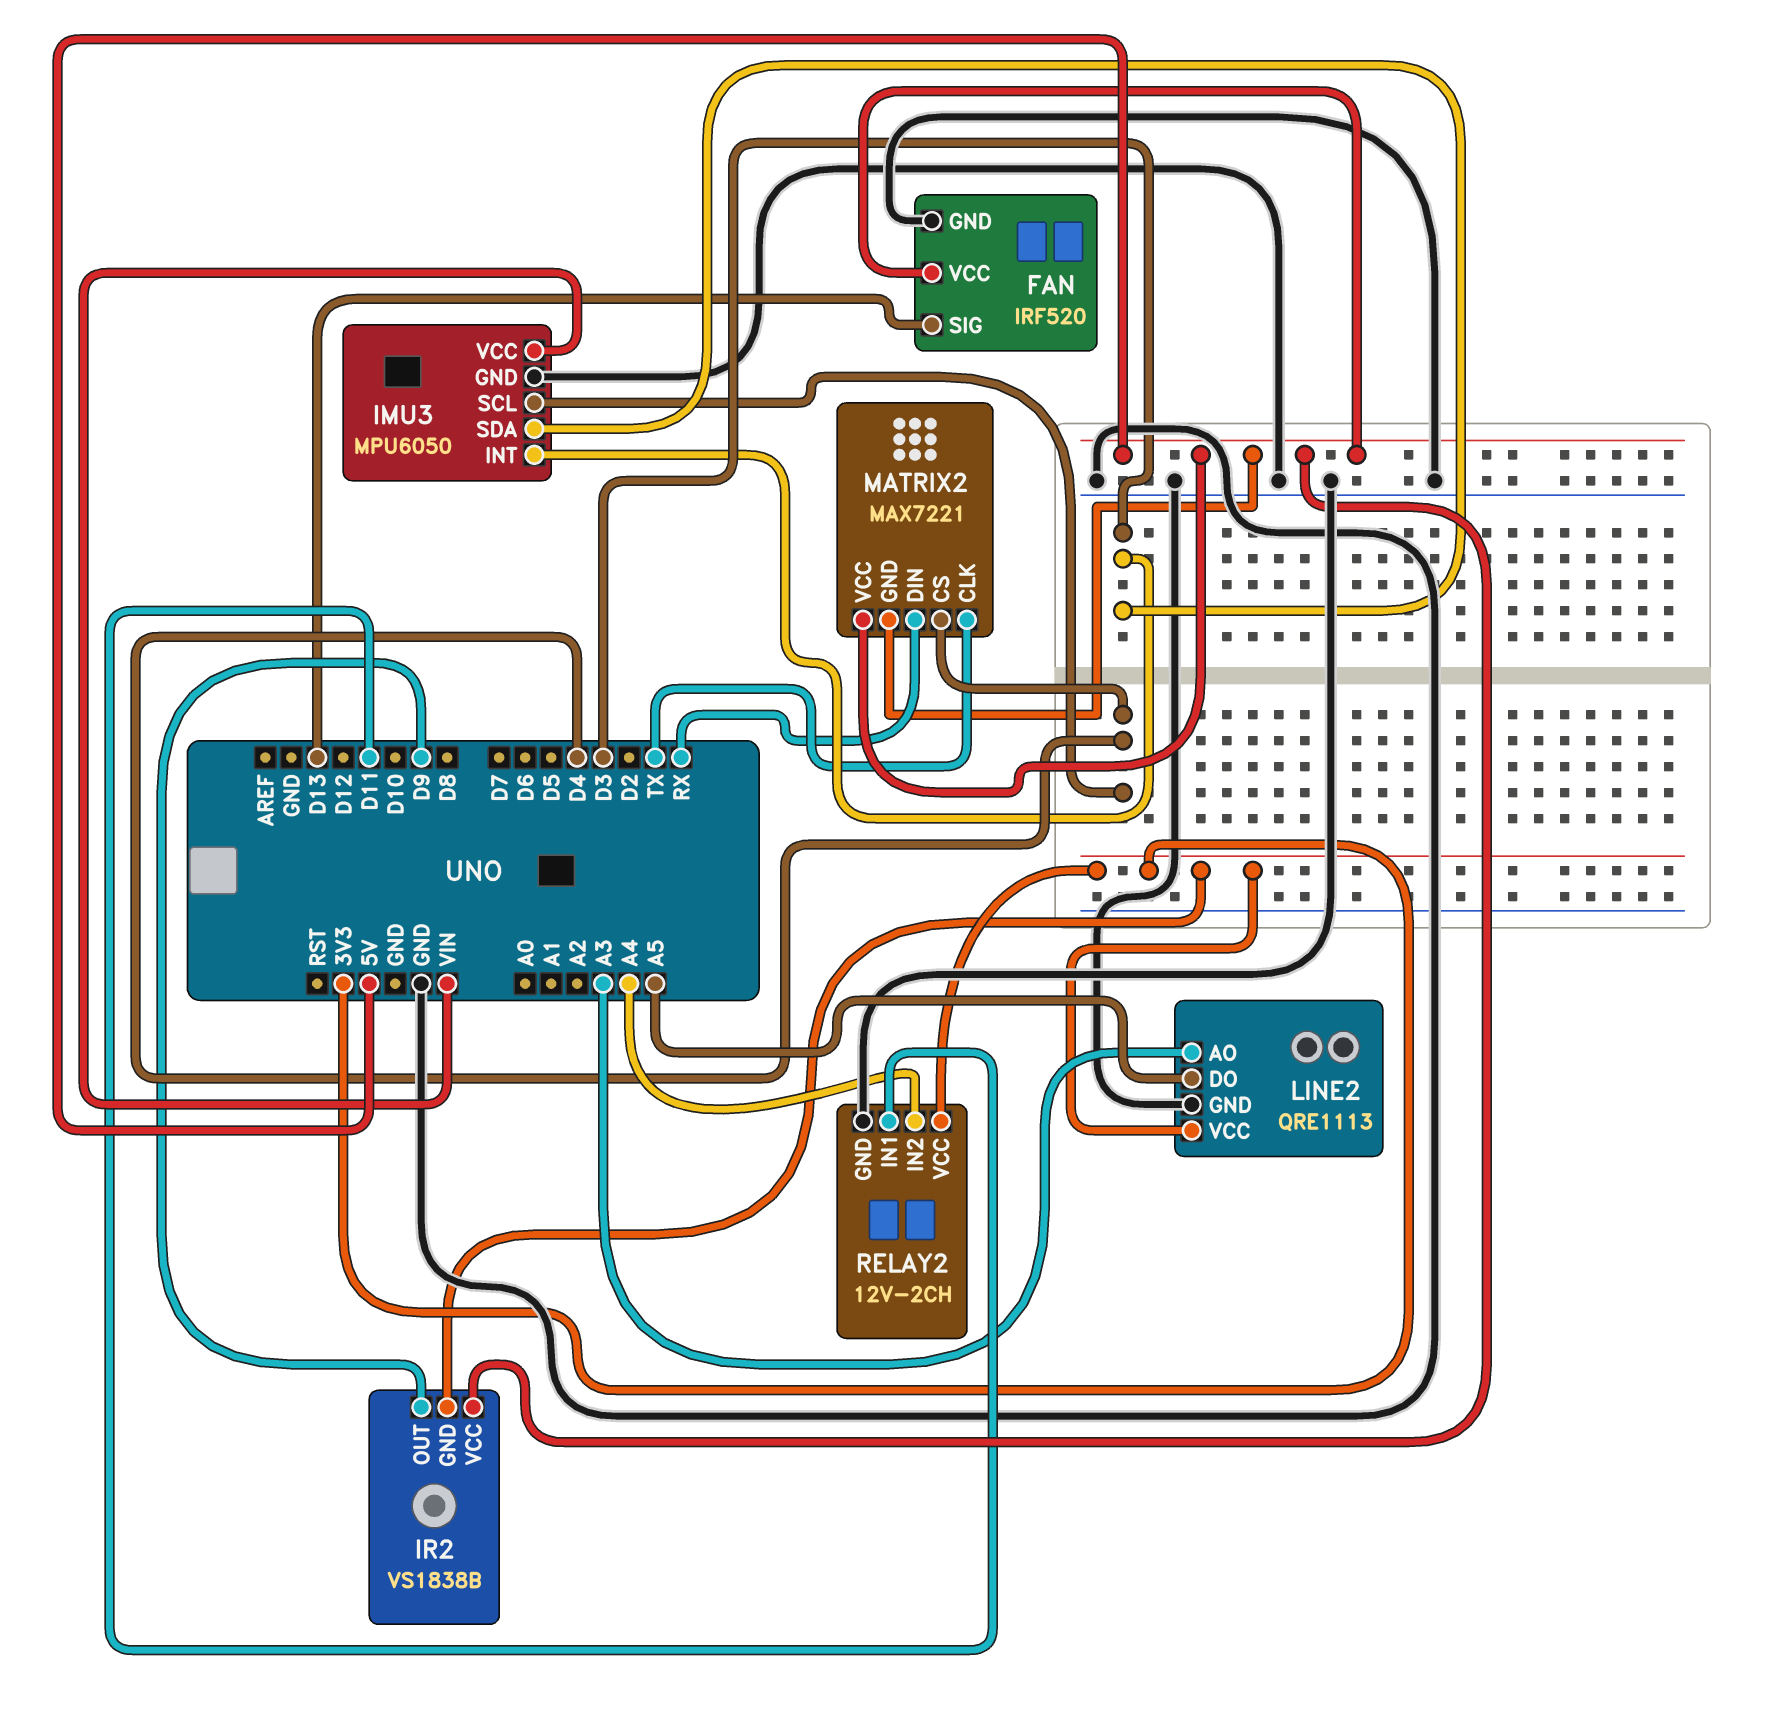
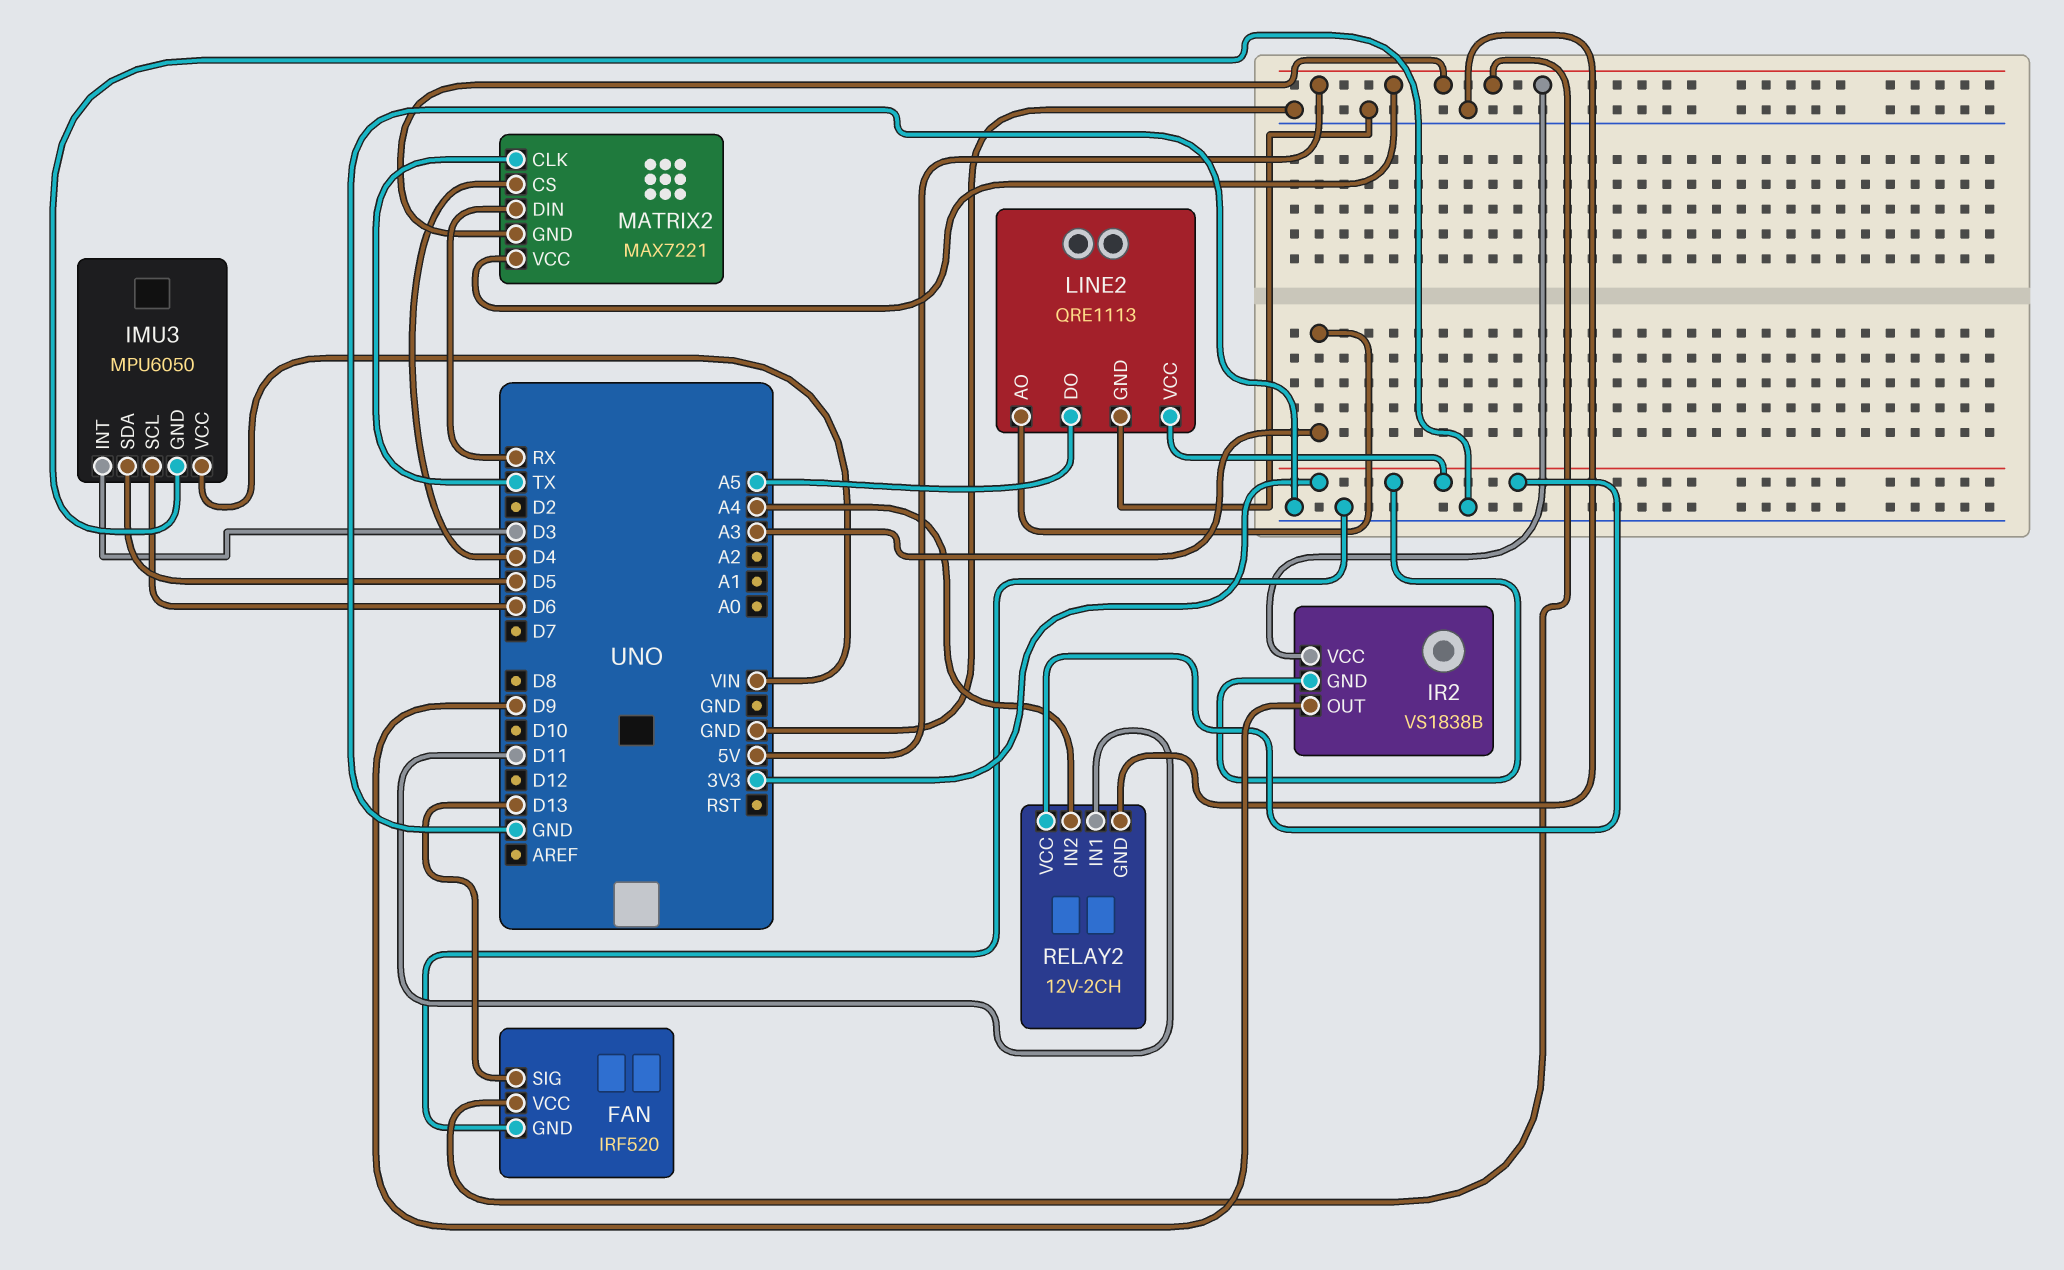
IMU3 pin SCL: D4 -> D6
IMU3 pin SDA: D3 -> D5

